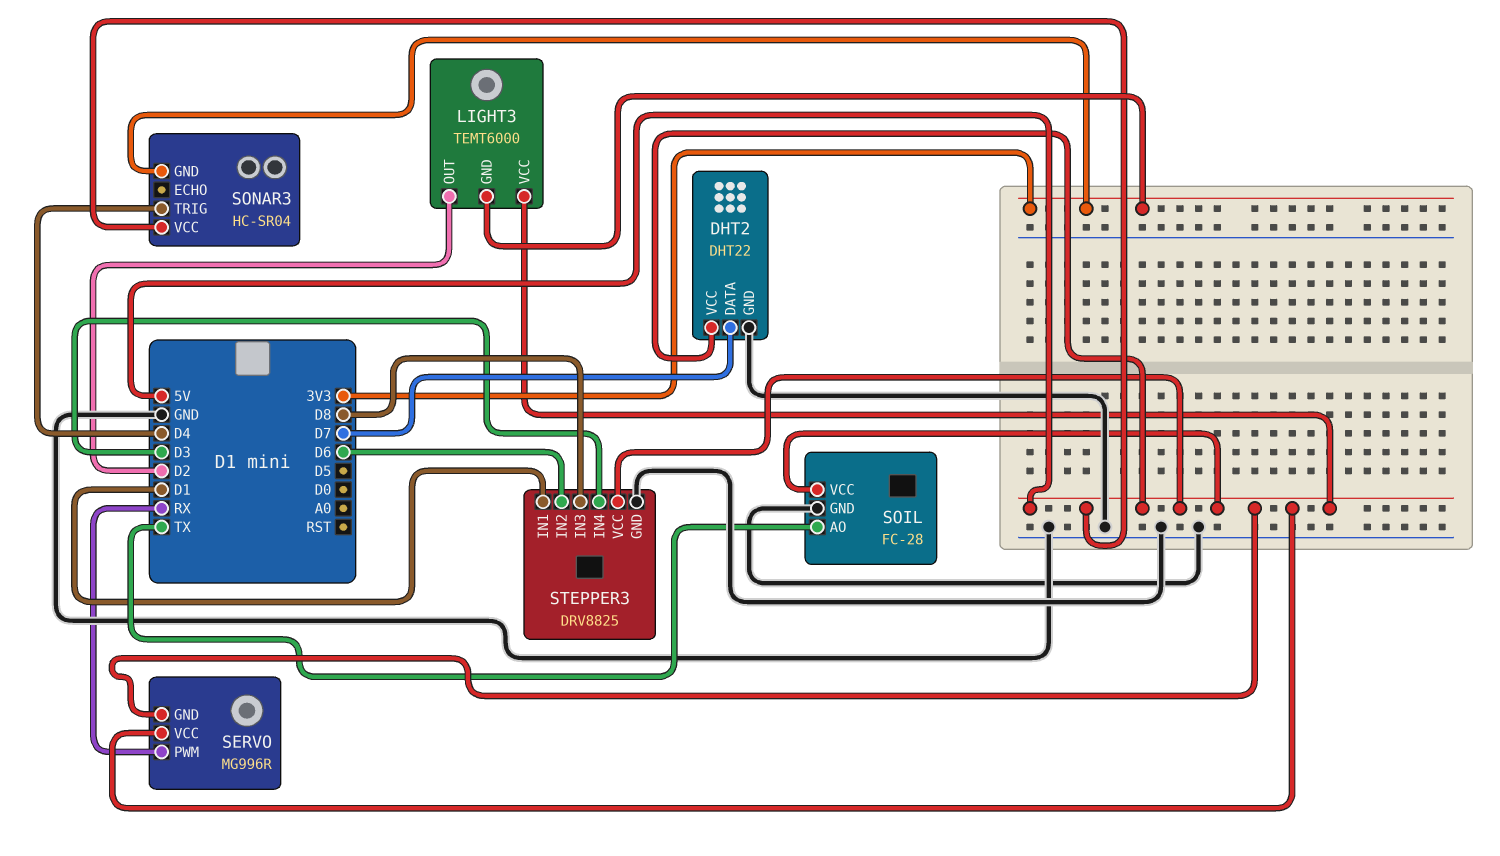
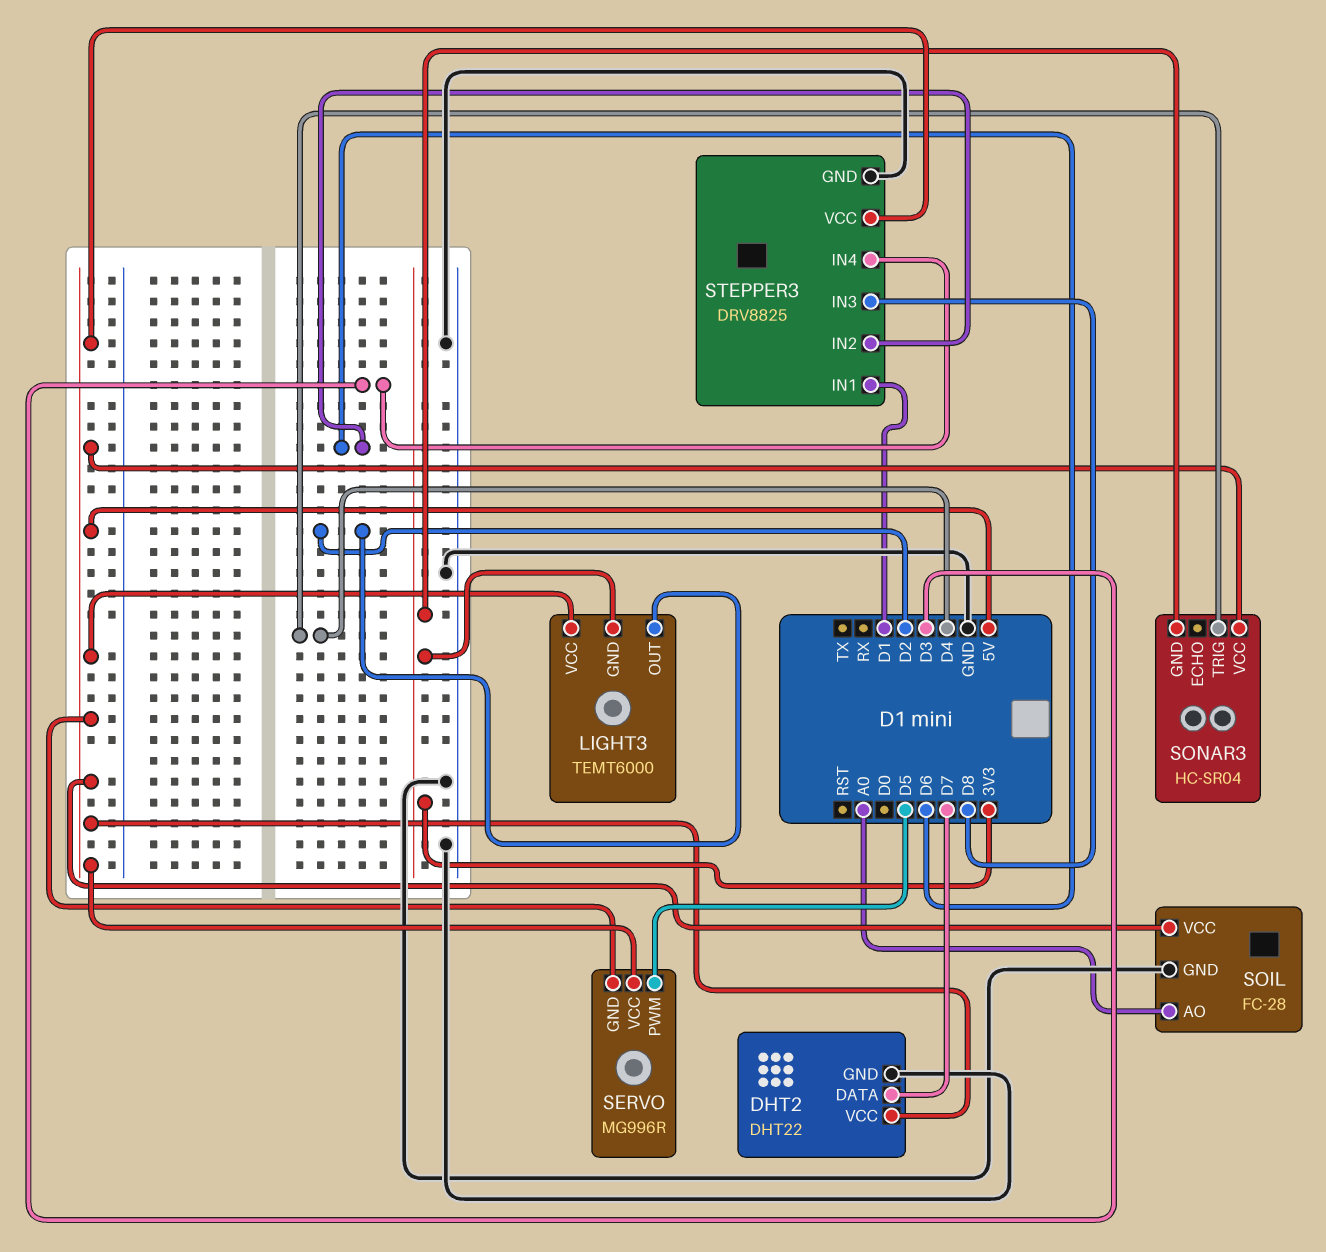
SERVO pin PWM: RX -> D5
SOIL pin AO: TX -> A0

